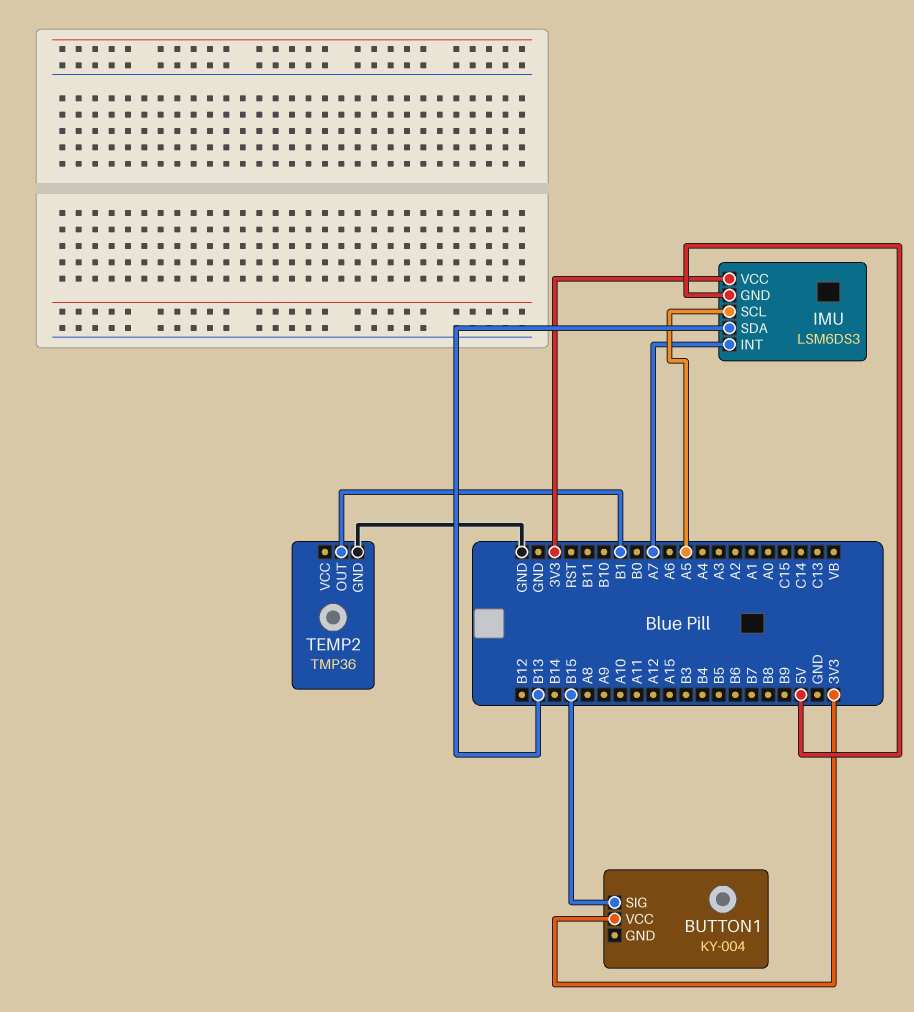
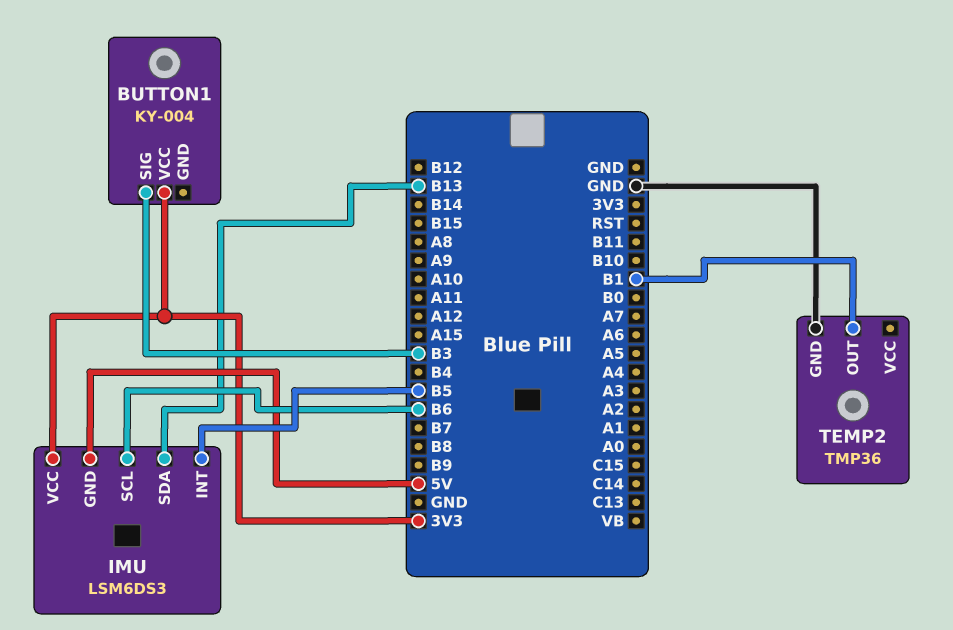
BUTTON1 pin SIG: B15 -> B3
IMU pin INT: A7 -> B5
IMU pin SCL: A5 -> B6

